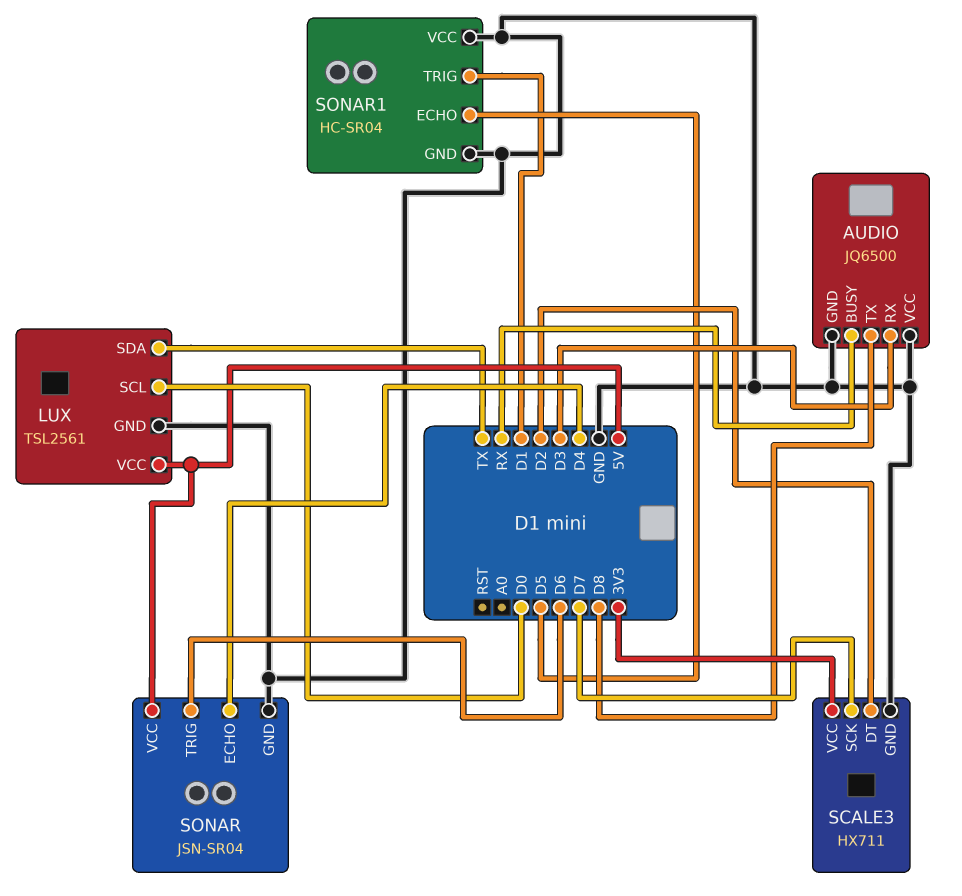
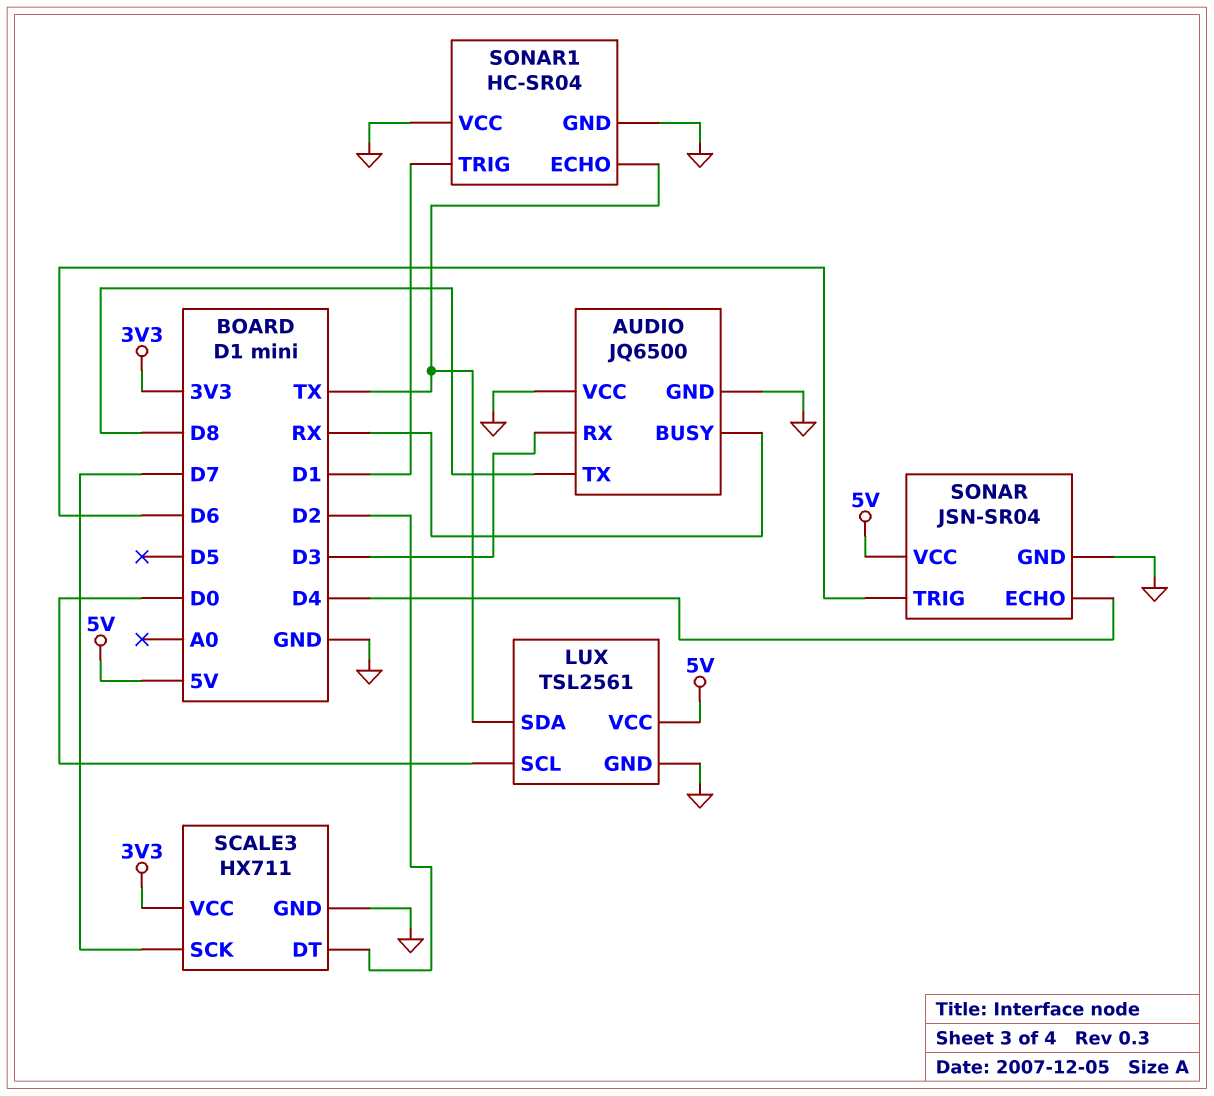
SONAR1 pin ECHO: D5 -> TX

